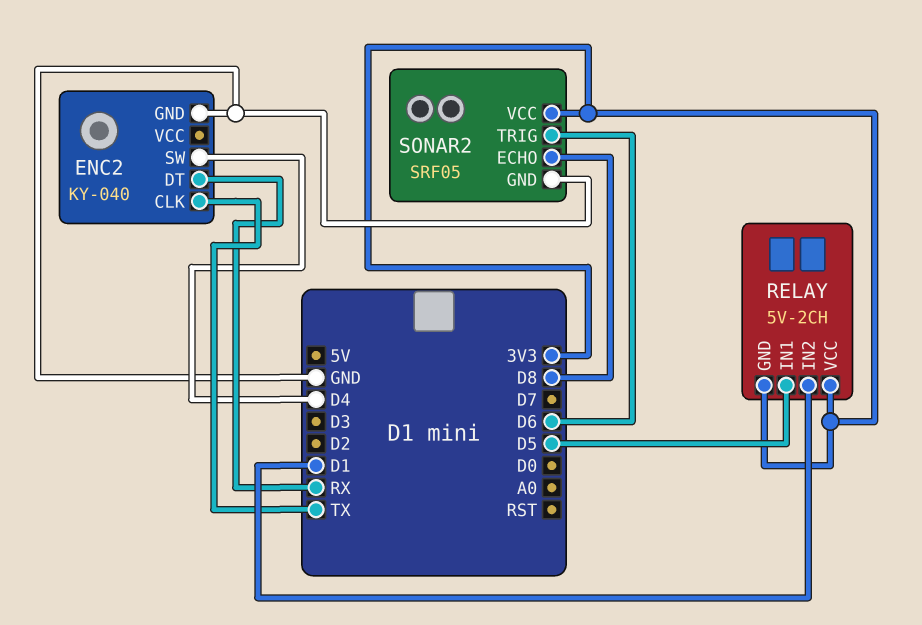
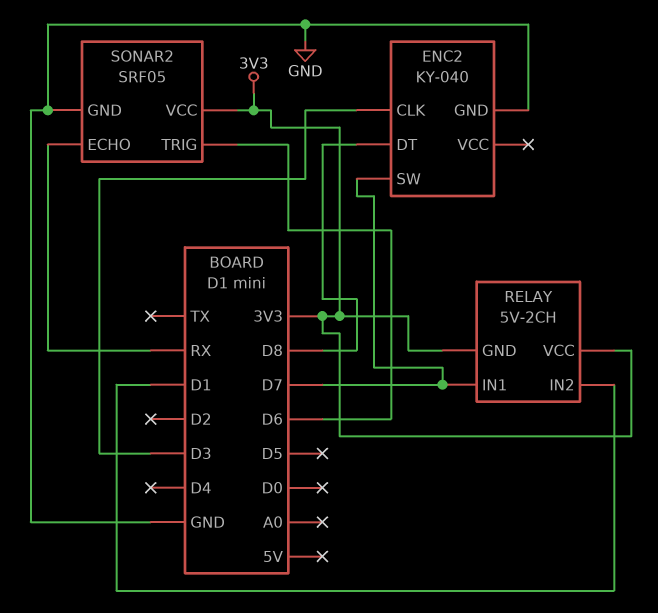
ENC2 pin CLK: TX -> D3
ENC2 pin DT: RX -> D8
ENC2 pin SW: D4 -> D7
RELAY pin IN1: D5 -> D7
SONAR2 pin ECHO: D8 -> RX

